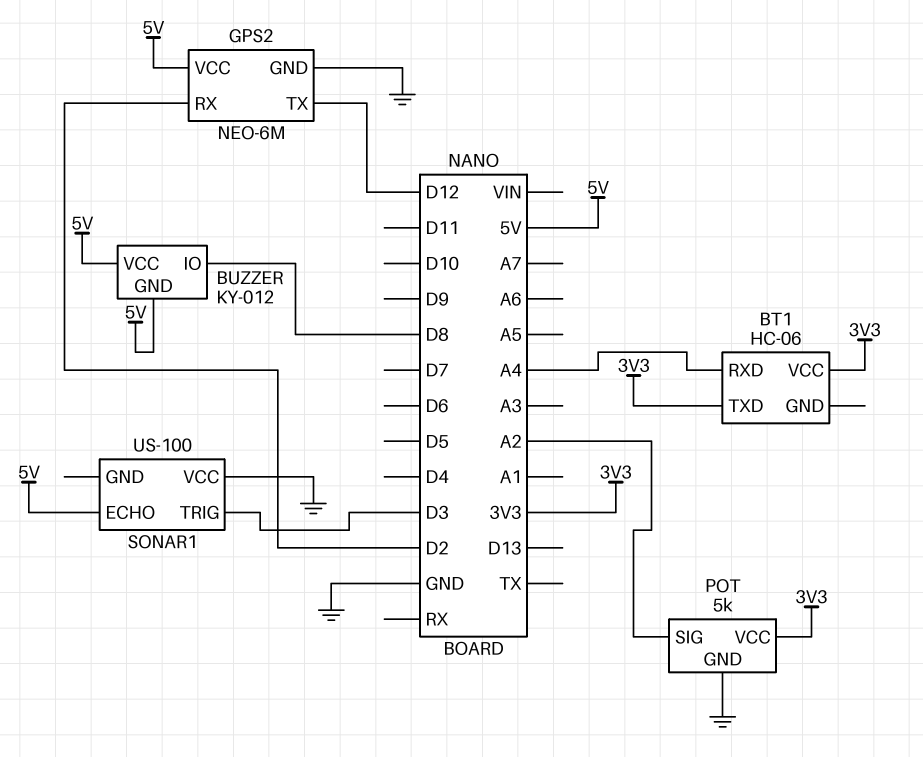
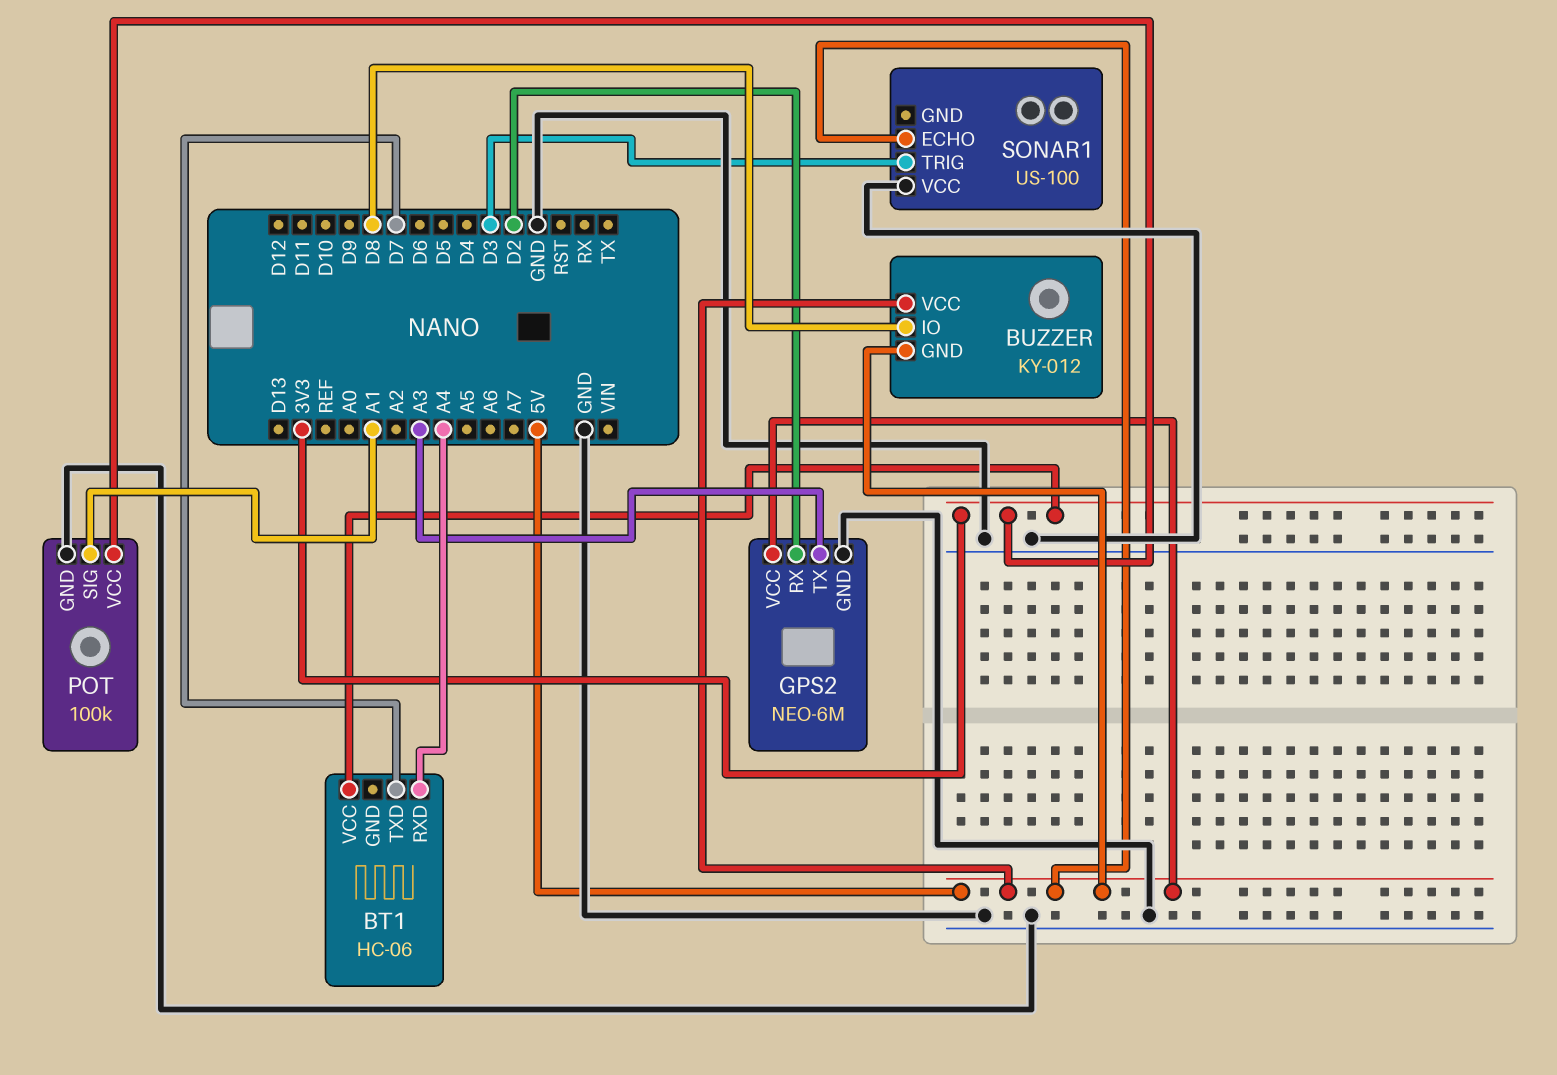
BT1 pin TXD: 3V3 -> D7
GPS2 pin TX: D12 -> A3
POT: 5k -> 100k
POT pin SIG: A2 -> A1

